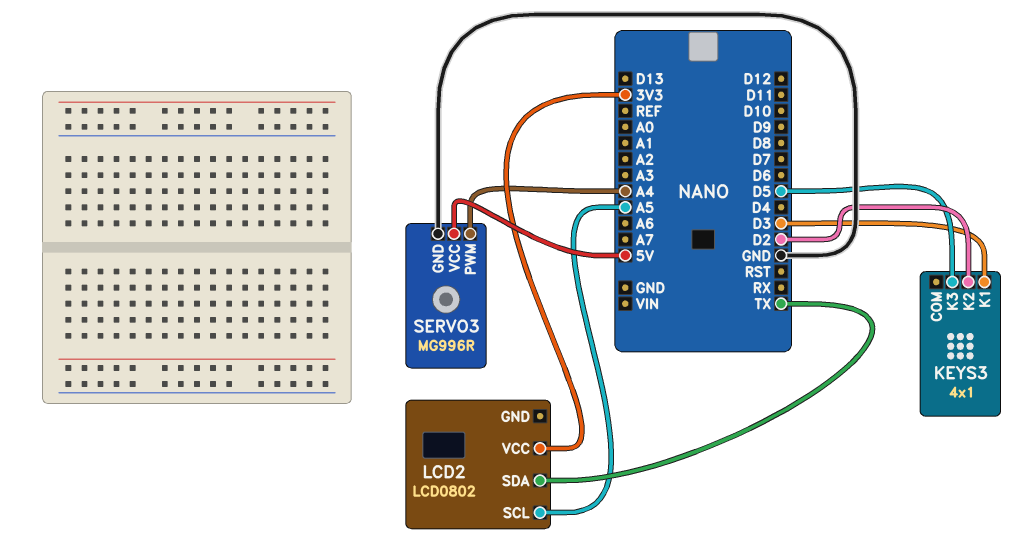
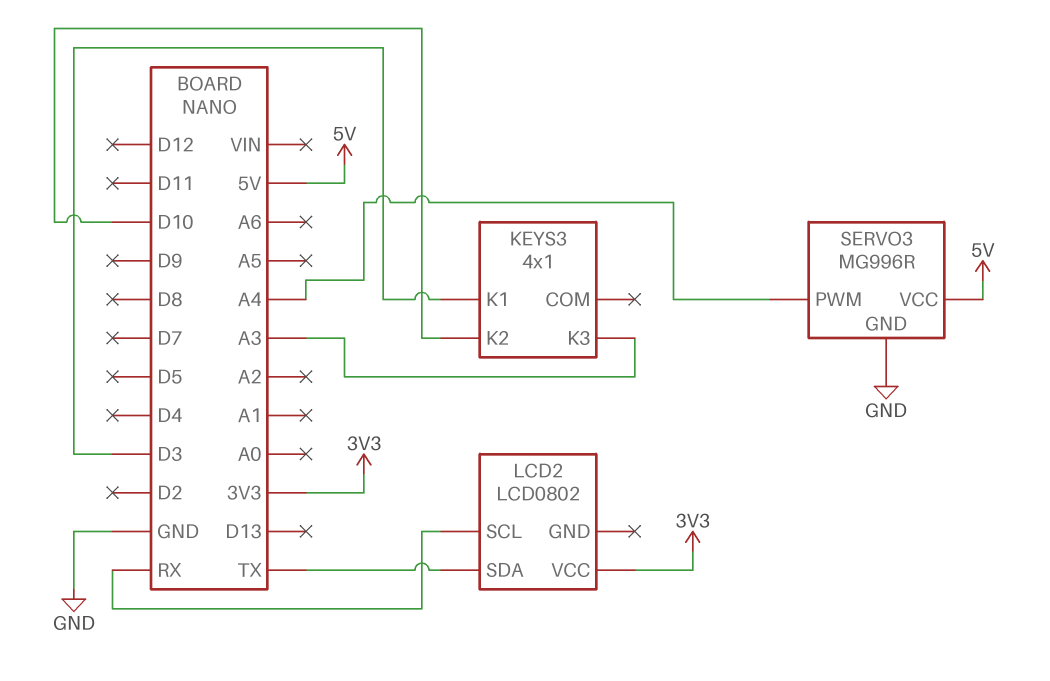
KEYS3 pin K2: D2 -> D10
KEYS3 pin K3: D5 -> A3
LCD2 pin SCL: A5 -> RX

